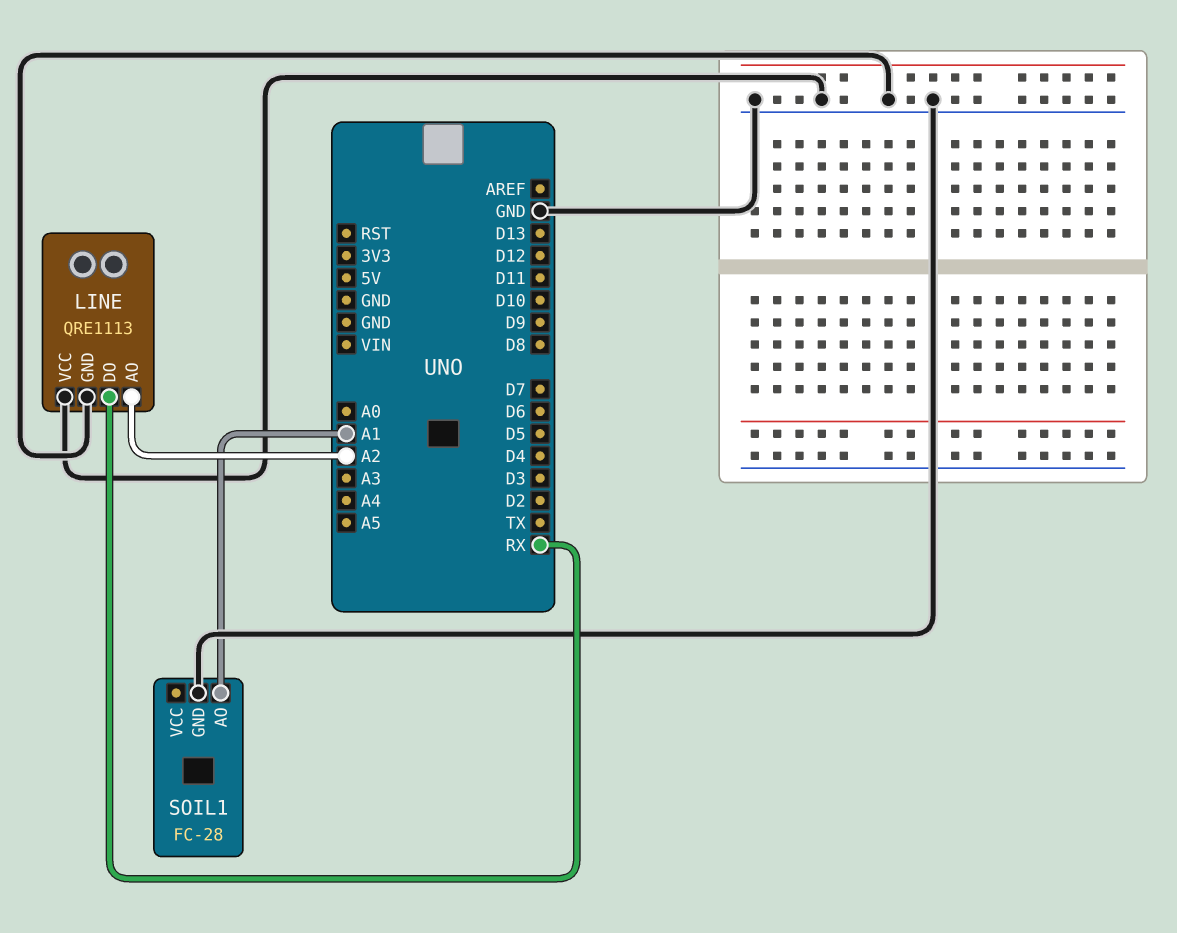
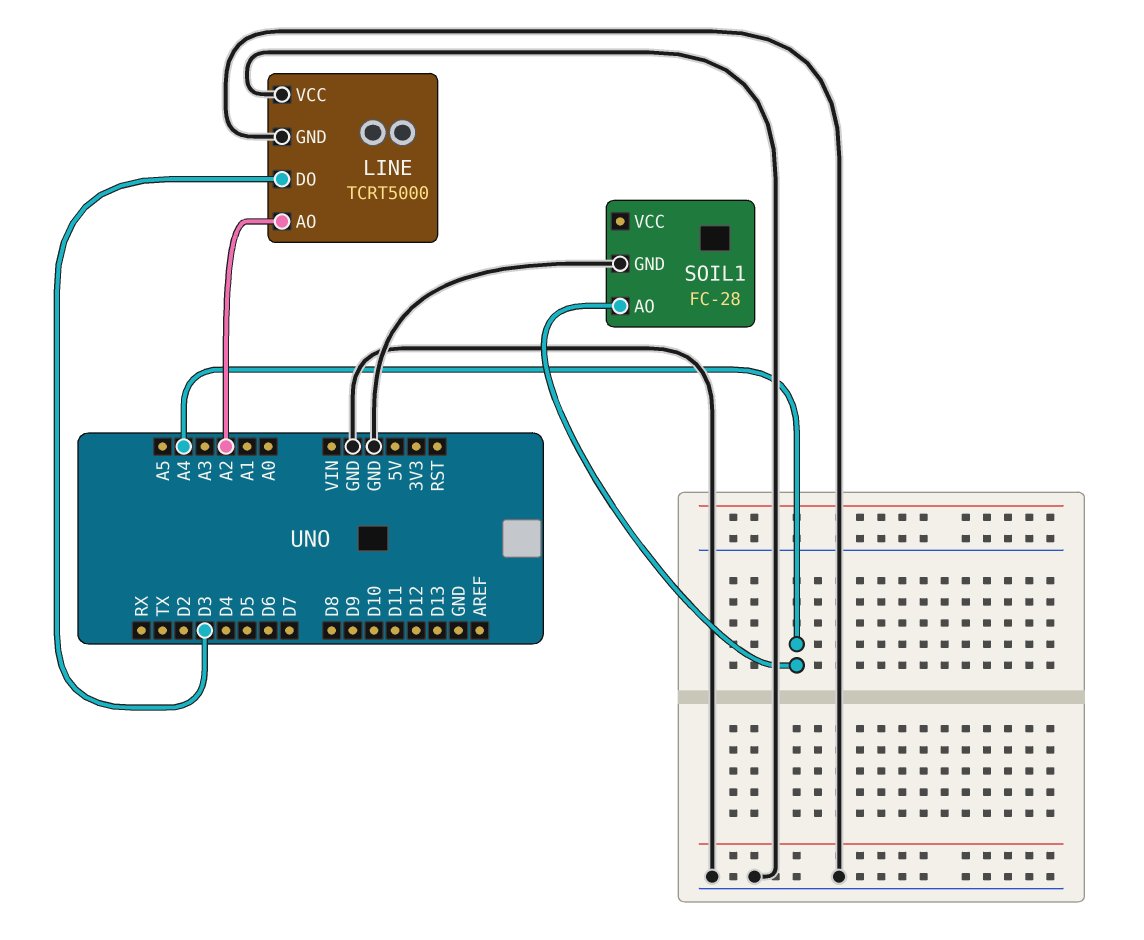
LINE: QRE1113 -> TCRT5000
LINE pin DO: RX -> D3
SOIL1 pin AO: A1 -> A4

